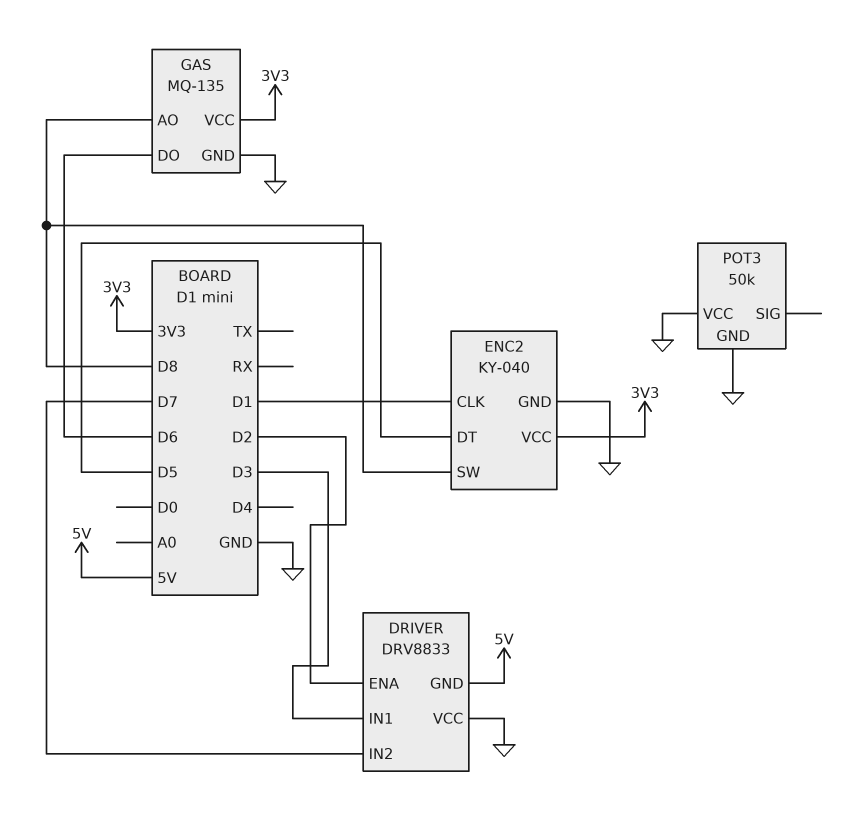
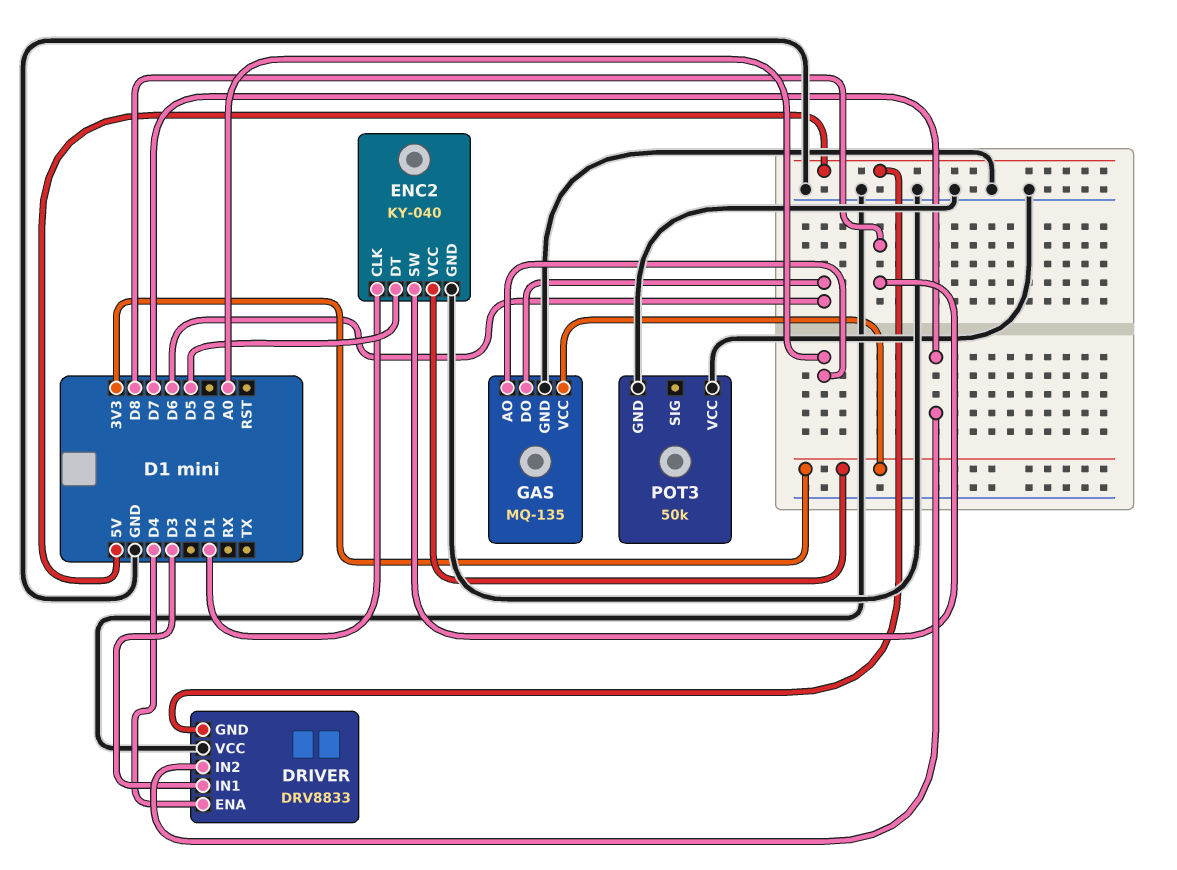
DRIVER pin ENA: D2 -> D4
GAS pin AO: D8 -> A0

